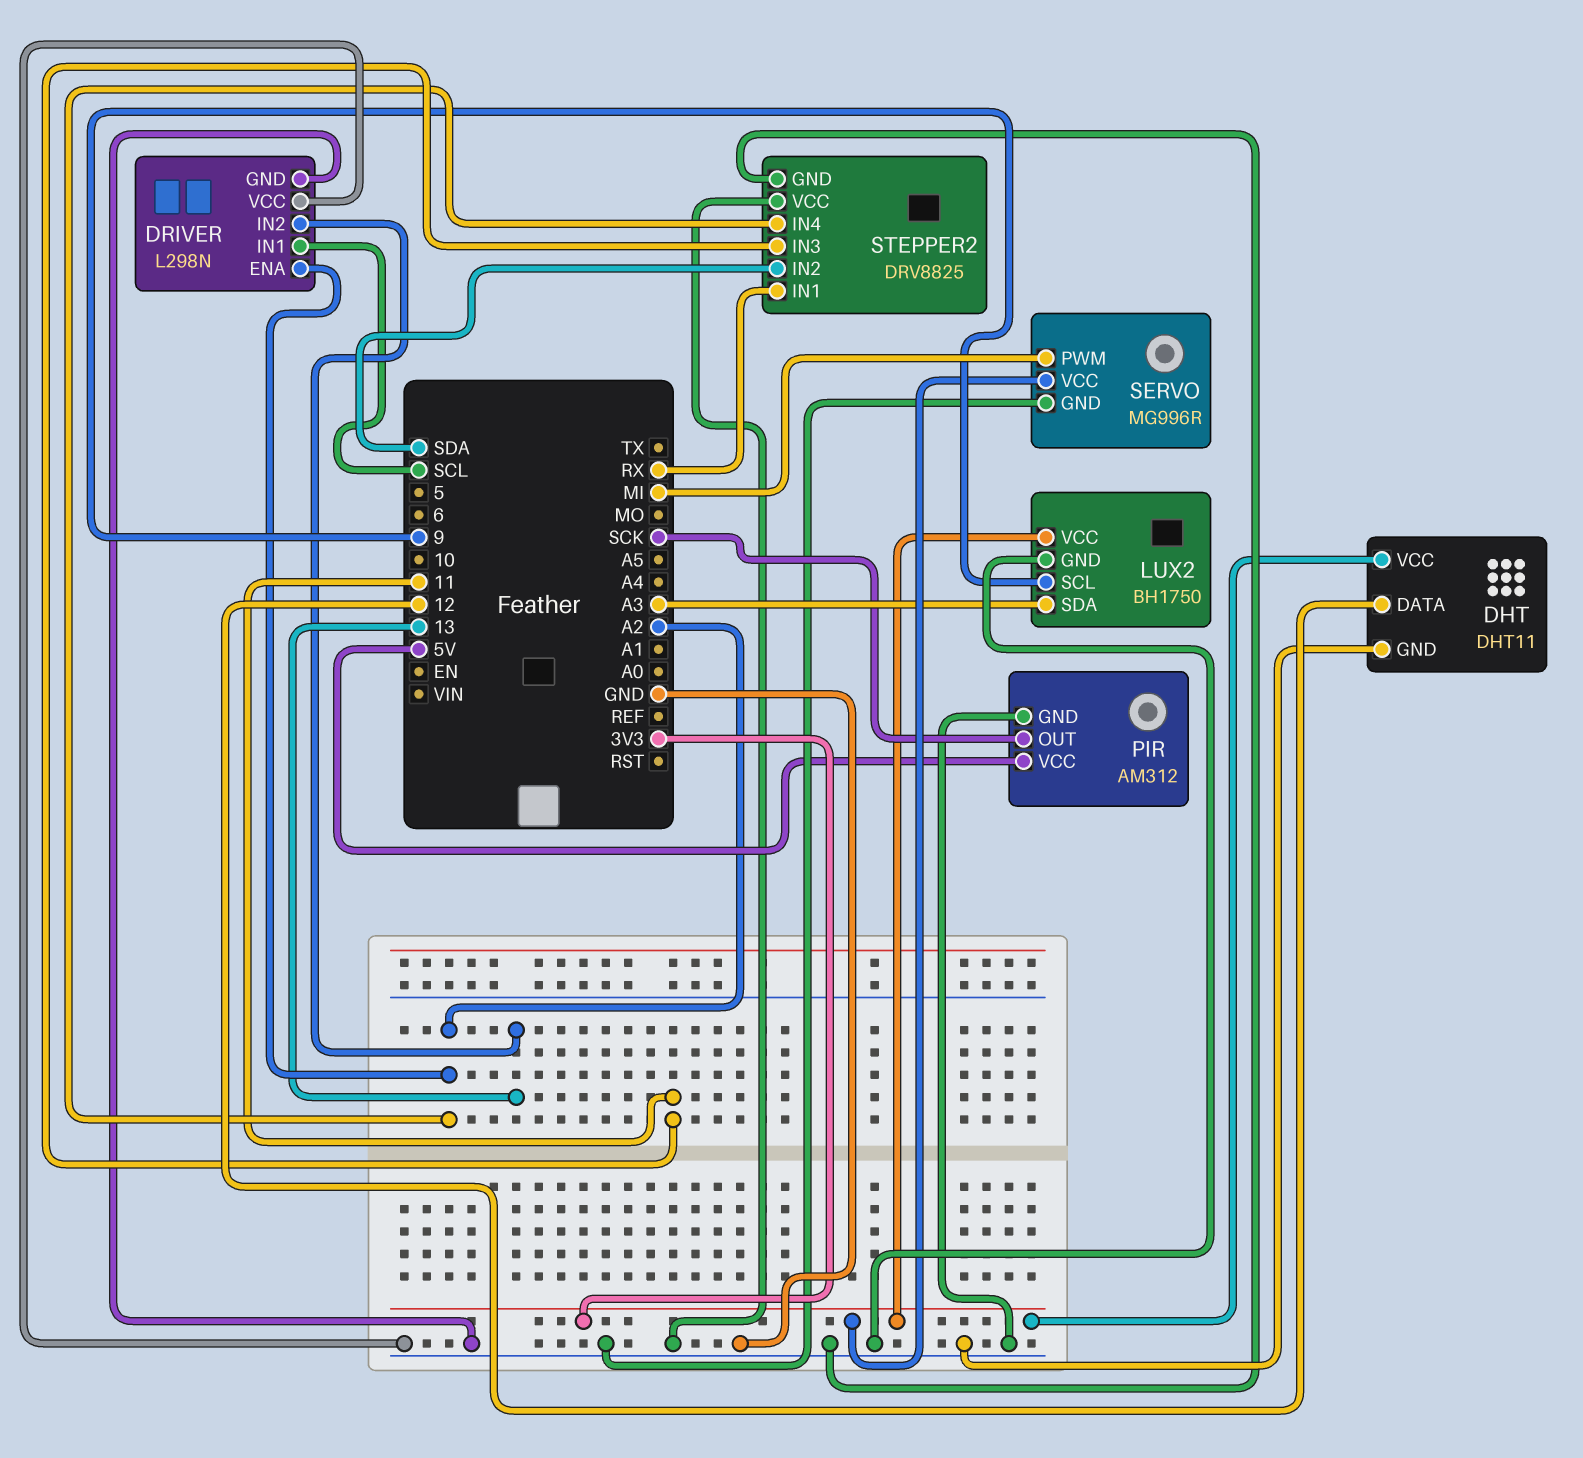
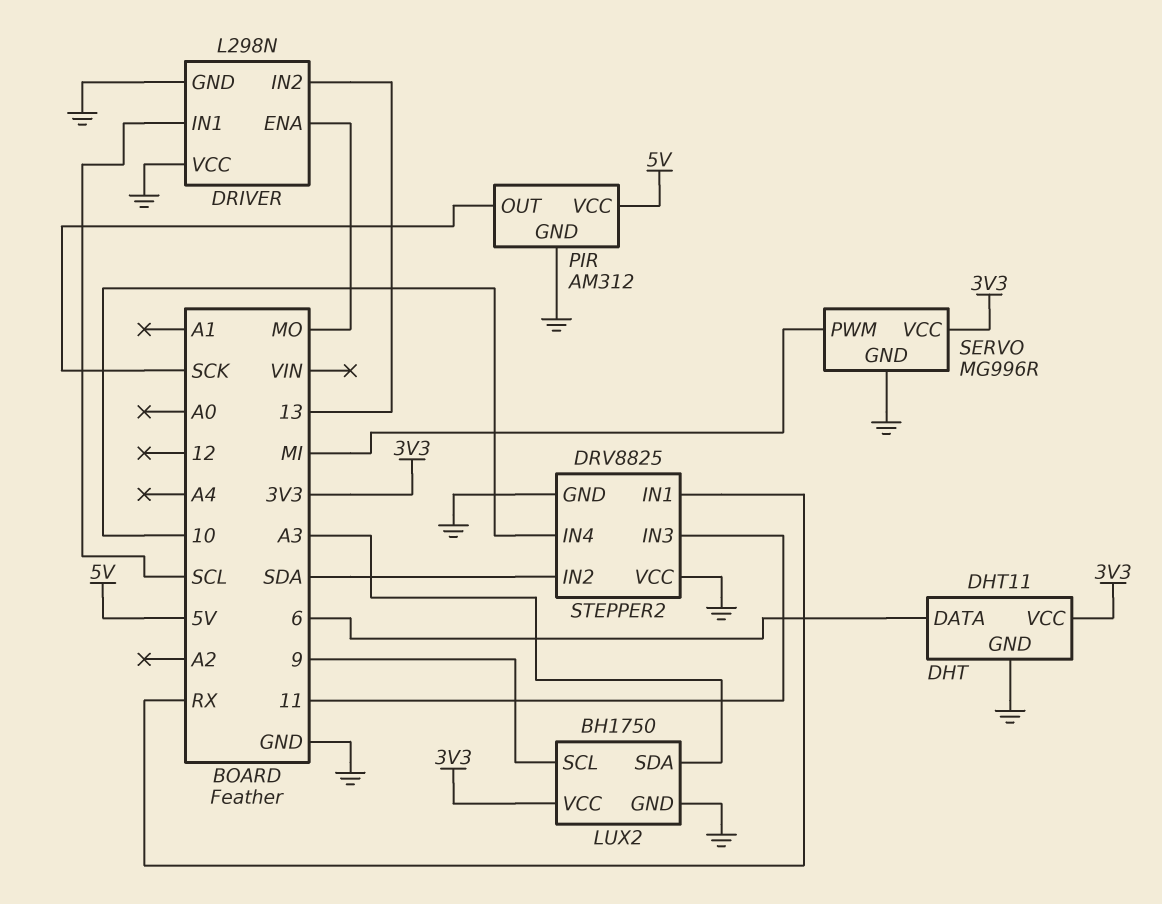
DHT pin DATA: 12 -> 6
DRIVER pin ENA: A2 -> MO
STEPPER2 pin IN4: A2 -> 10

